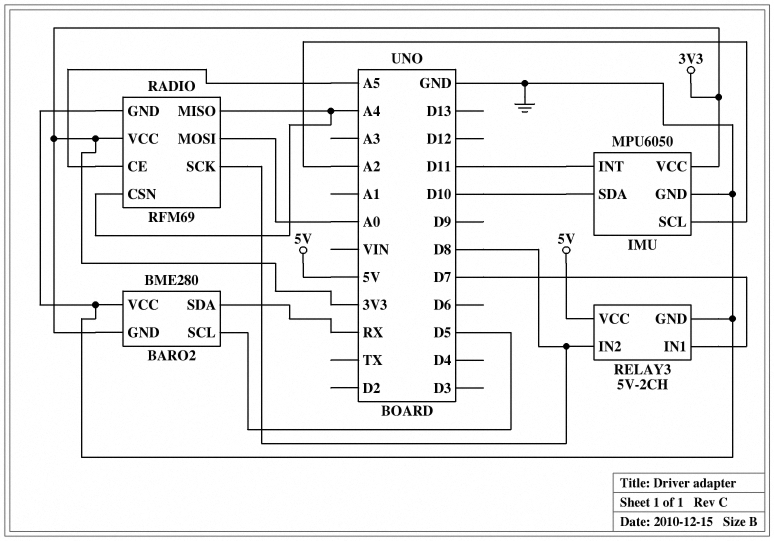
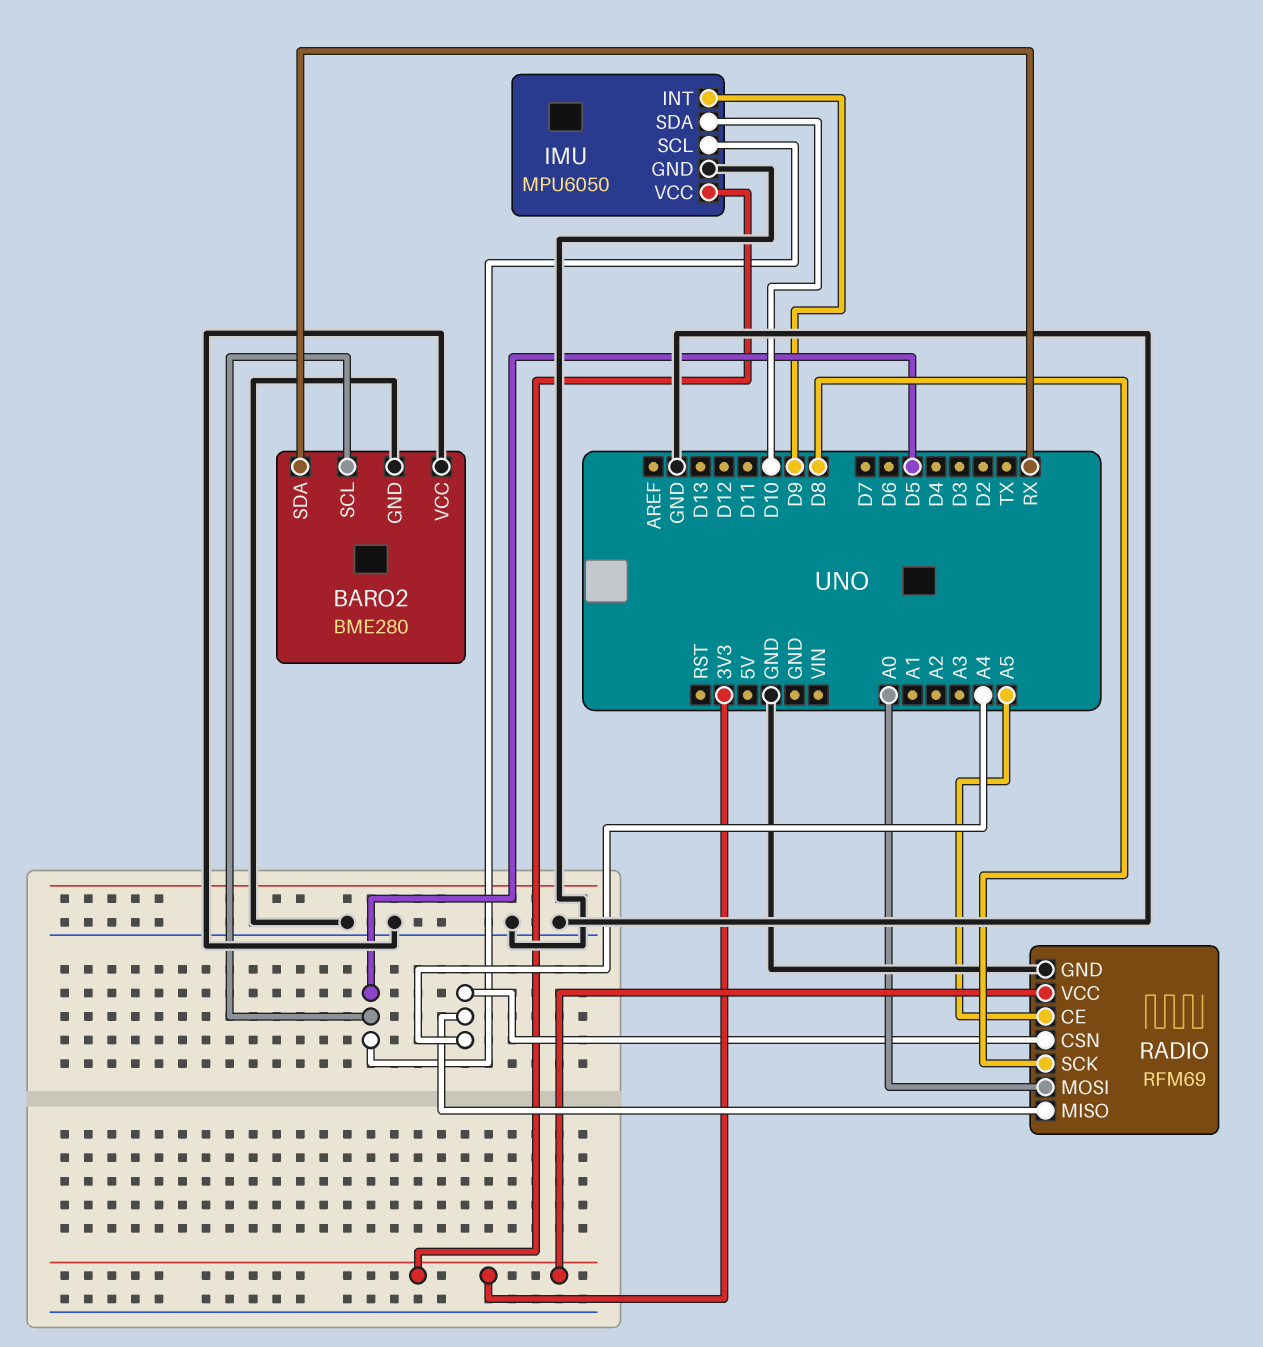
BARO2 pin GND: 3V3 -> GND
IMU pin INT: D11 -> D9
IMU pin SCL: A2 -> D5
RELAY3: 5V-2CH -> none
RELAY3 pin GND: GND -> none
RELAY3 pin IN1: D7 -> none
RELAY3 pin IN2: D8 -> none
RELAY3 pin VCC: 5V -> none

